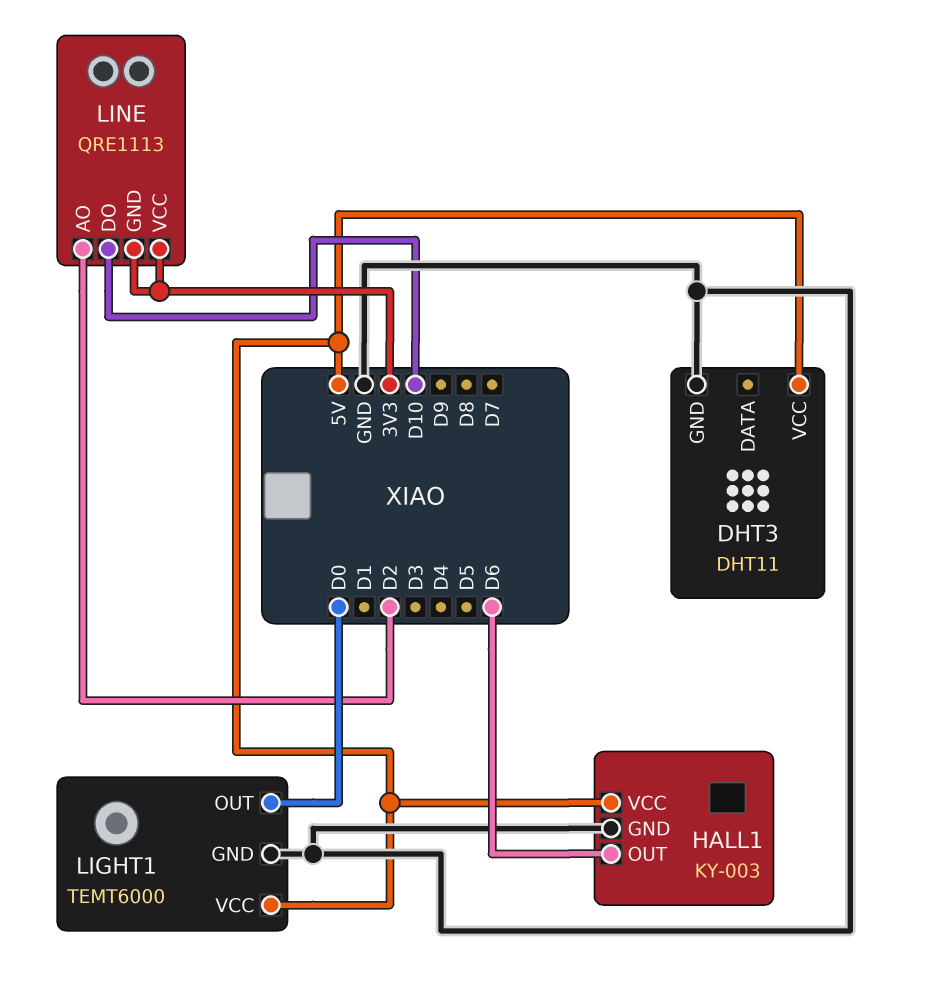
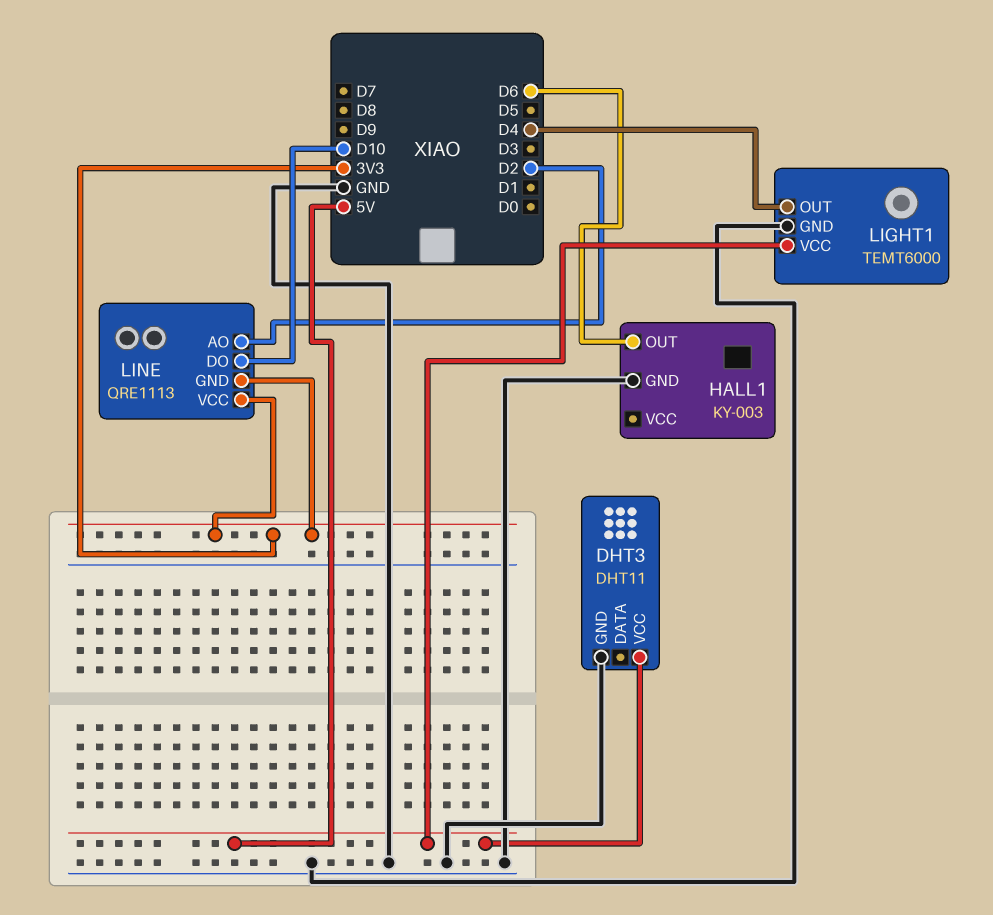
HALL1 pin VCC: 5V -> none
LIGHT1 pin OUT: D0 -> D4

